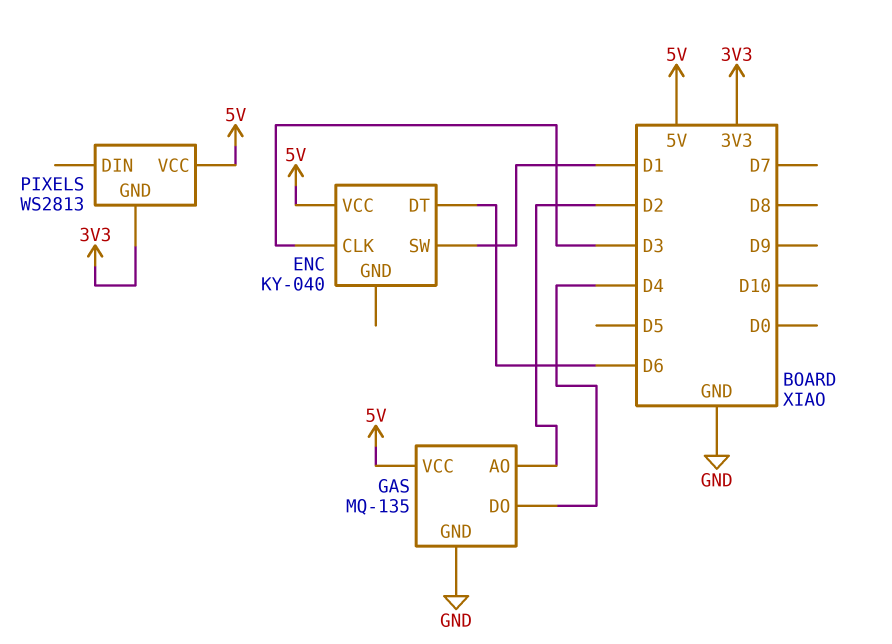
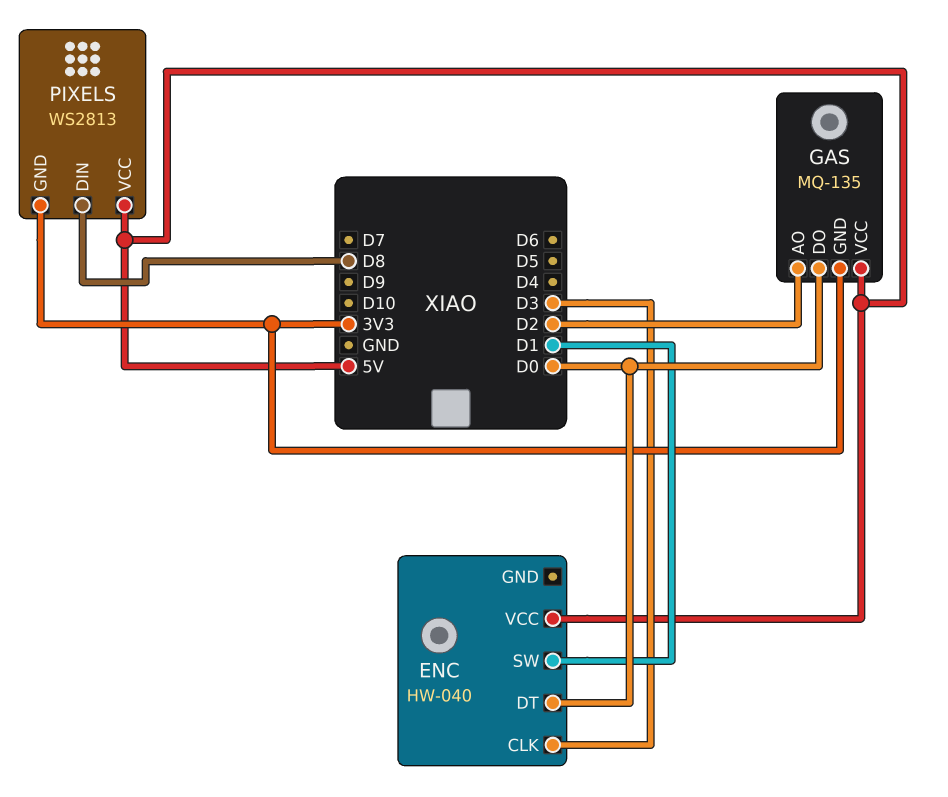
ENC: KY-040 -> HW-040
ENC pin DT: D6 -> D0
GAS pin DO: D4 -> D0
GAS pin GND: GND -> 3V3
PIXELS pin DIN: none -> D8

